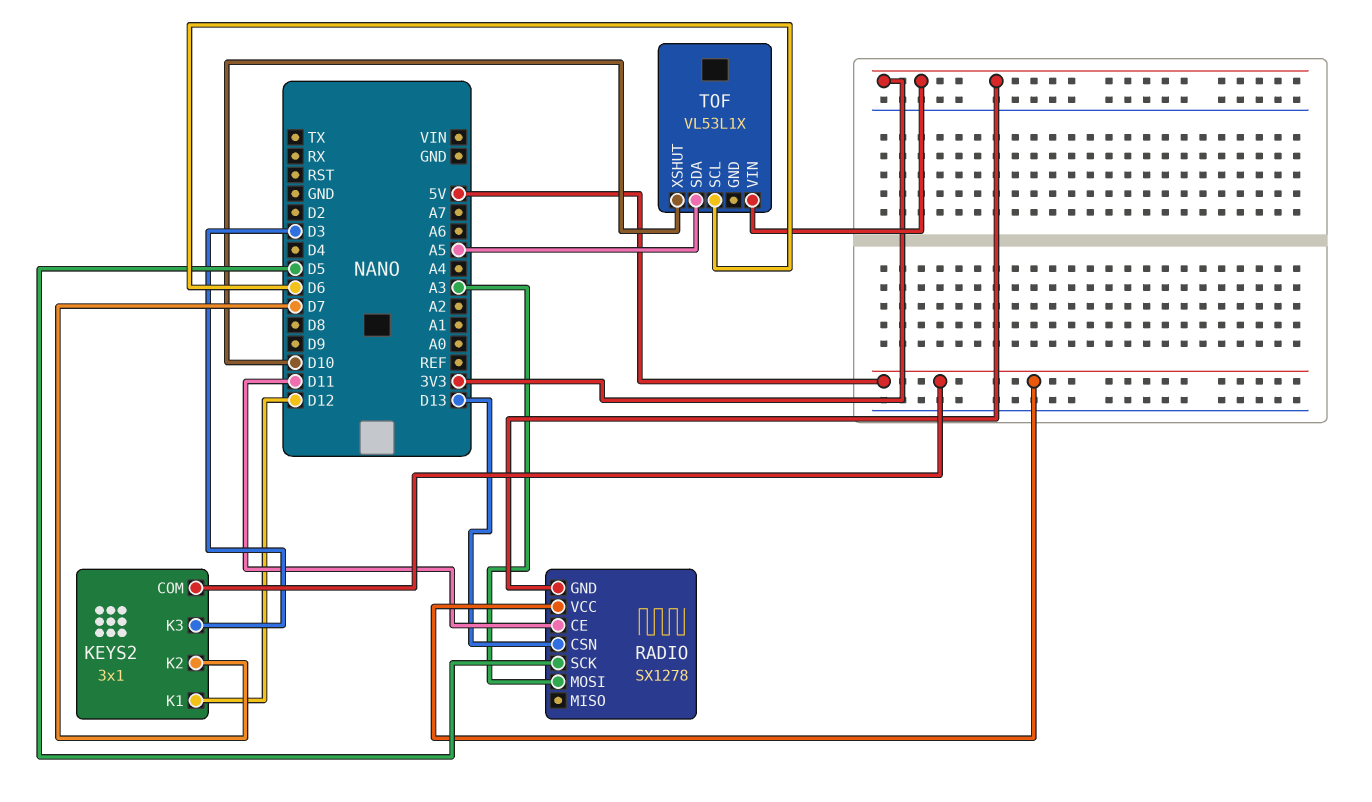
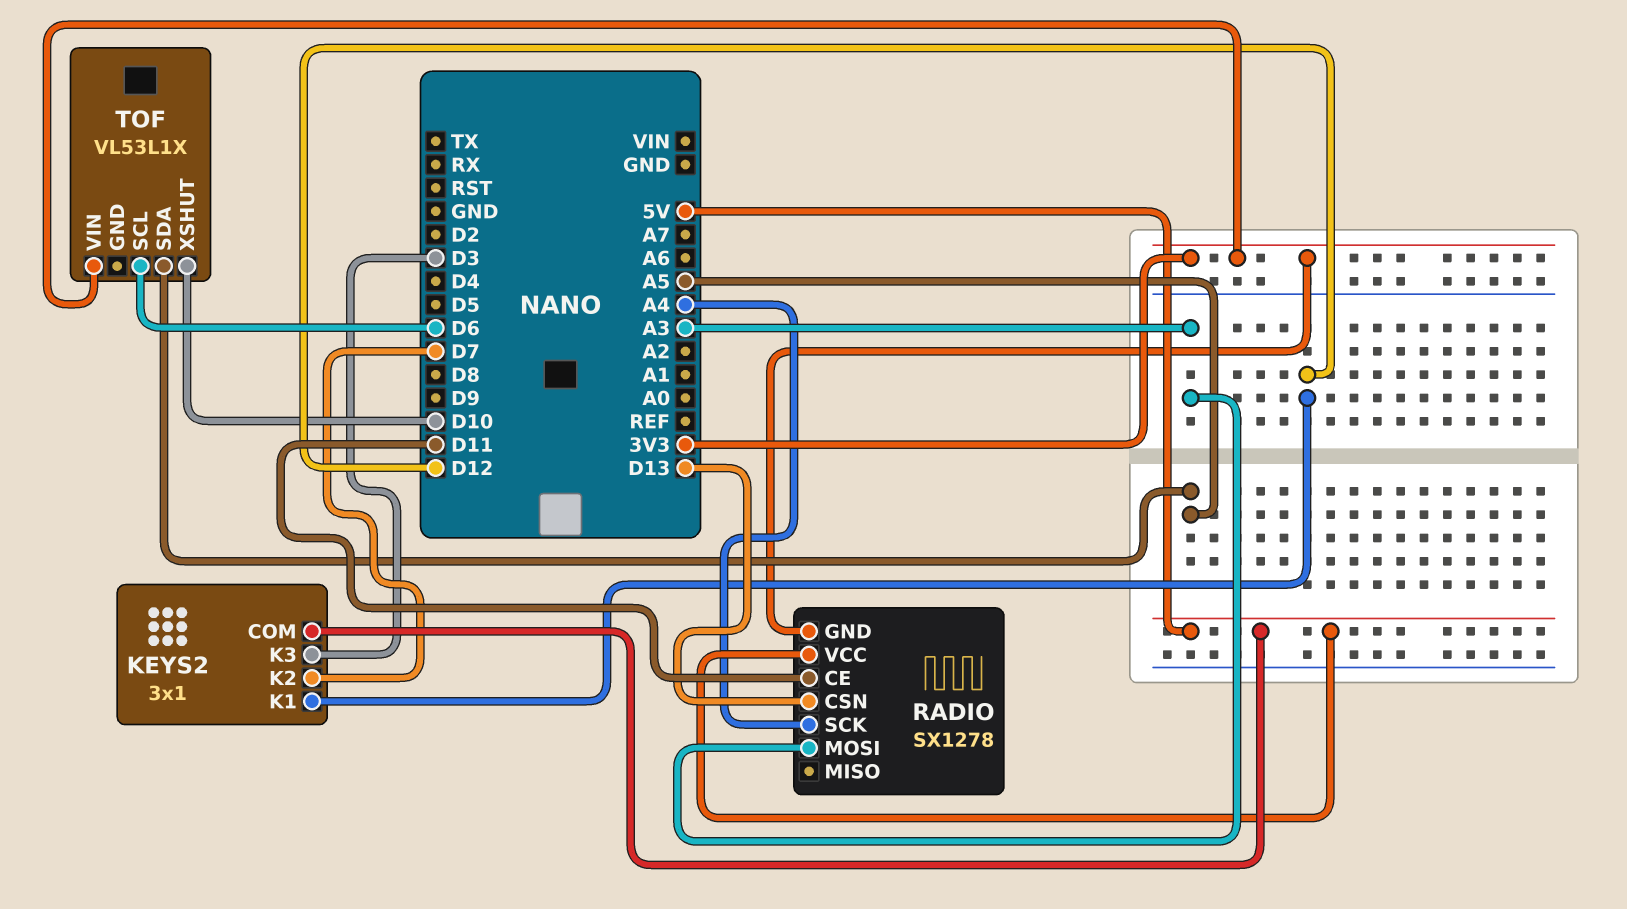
RADIO pin SCK: D5 -> A4

